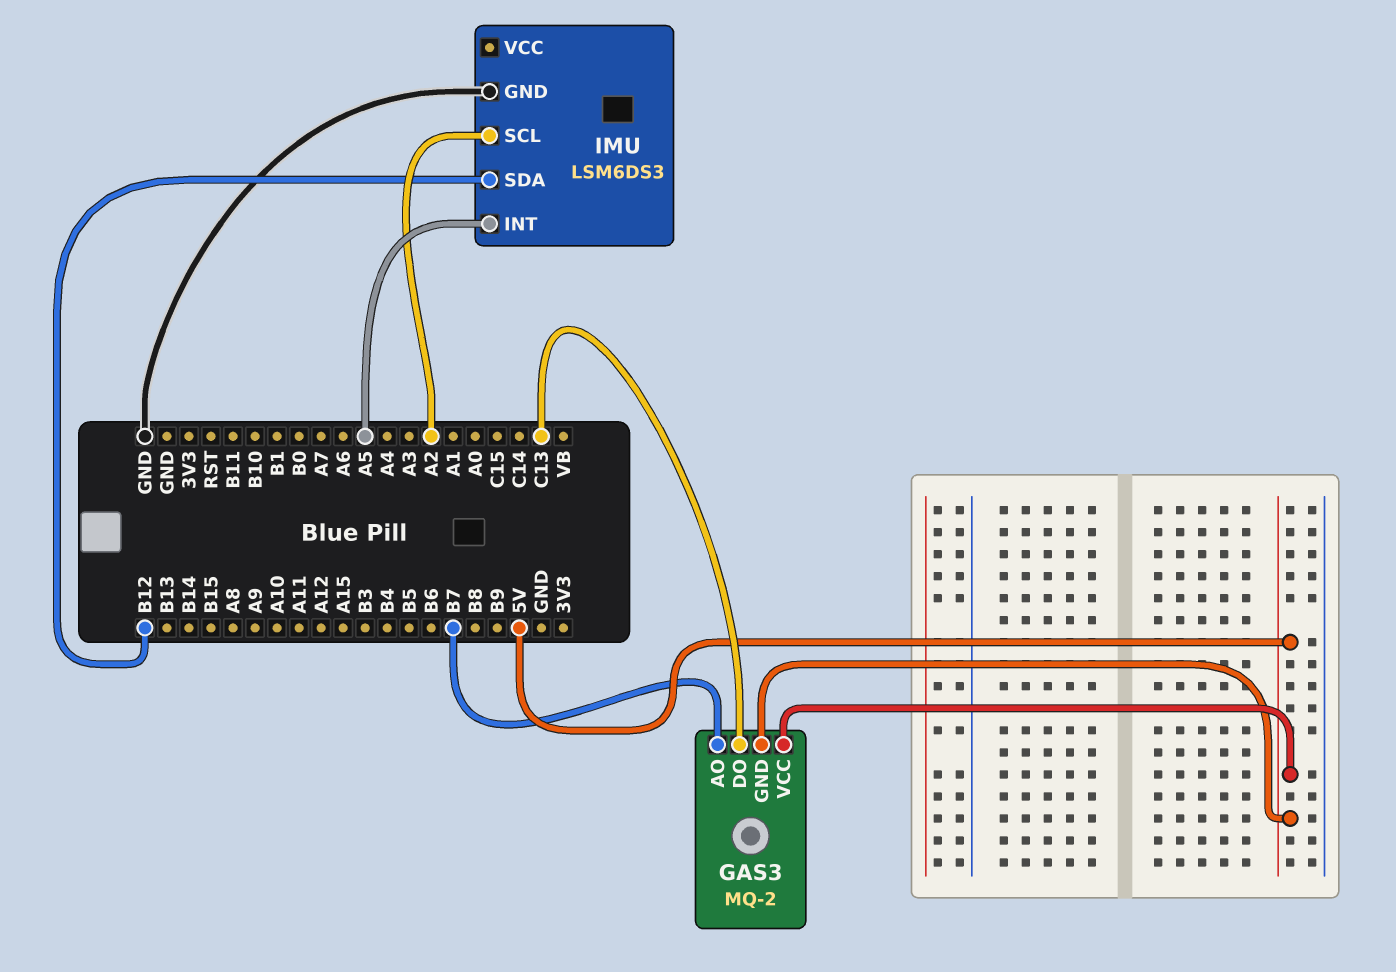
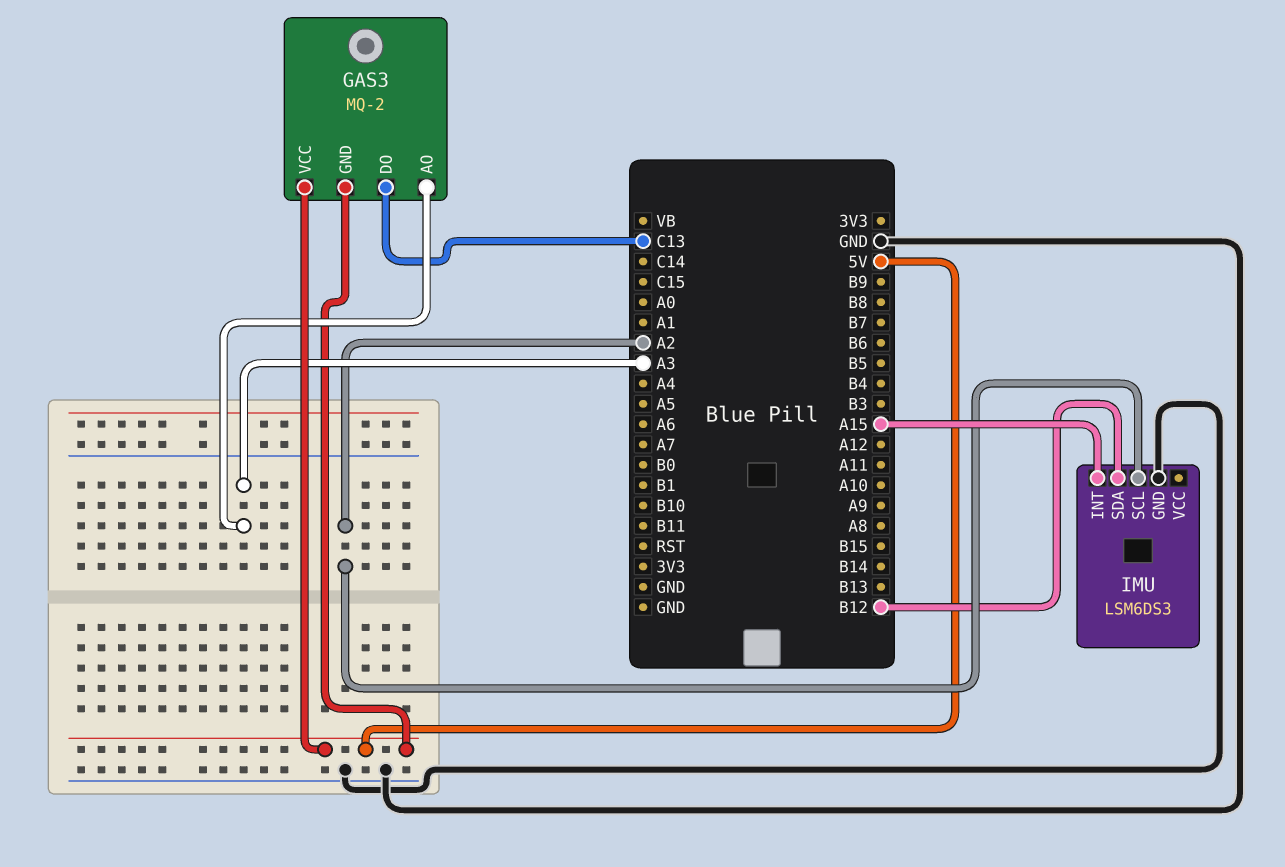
GAS3 pin AO: B7 -> A3
IMU pin INT: A5 -> A15

